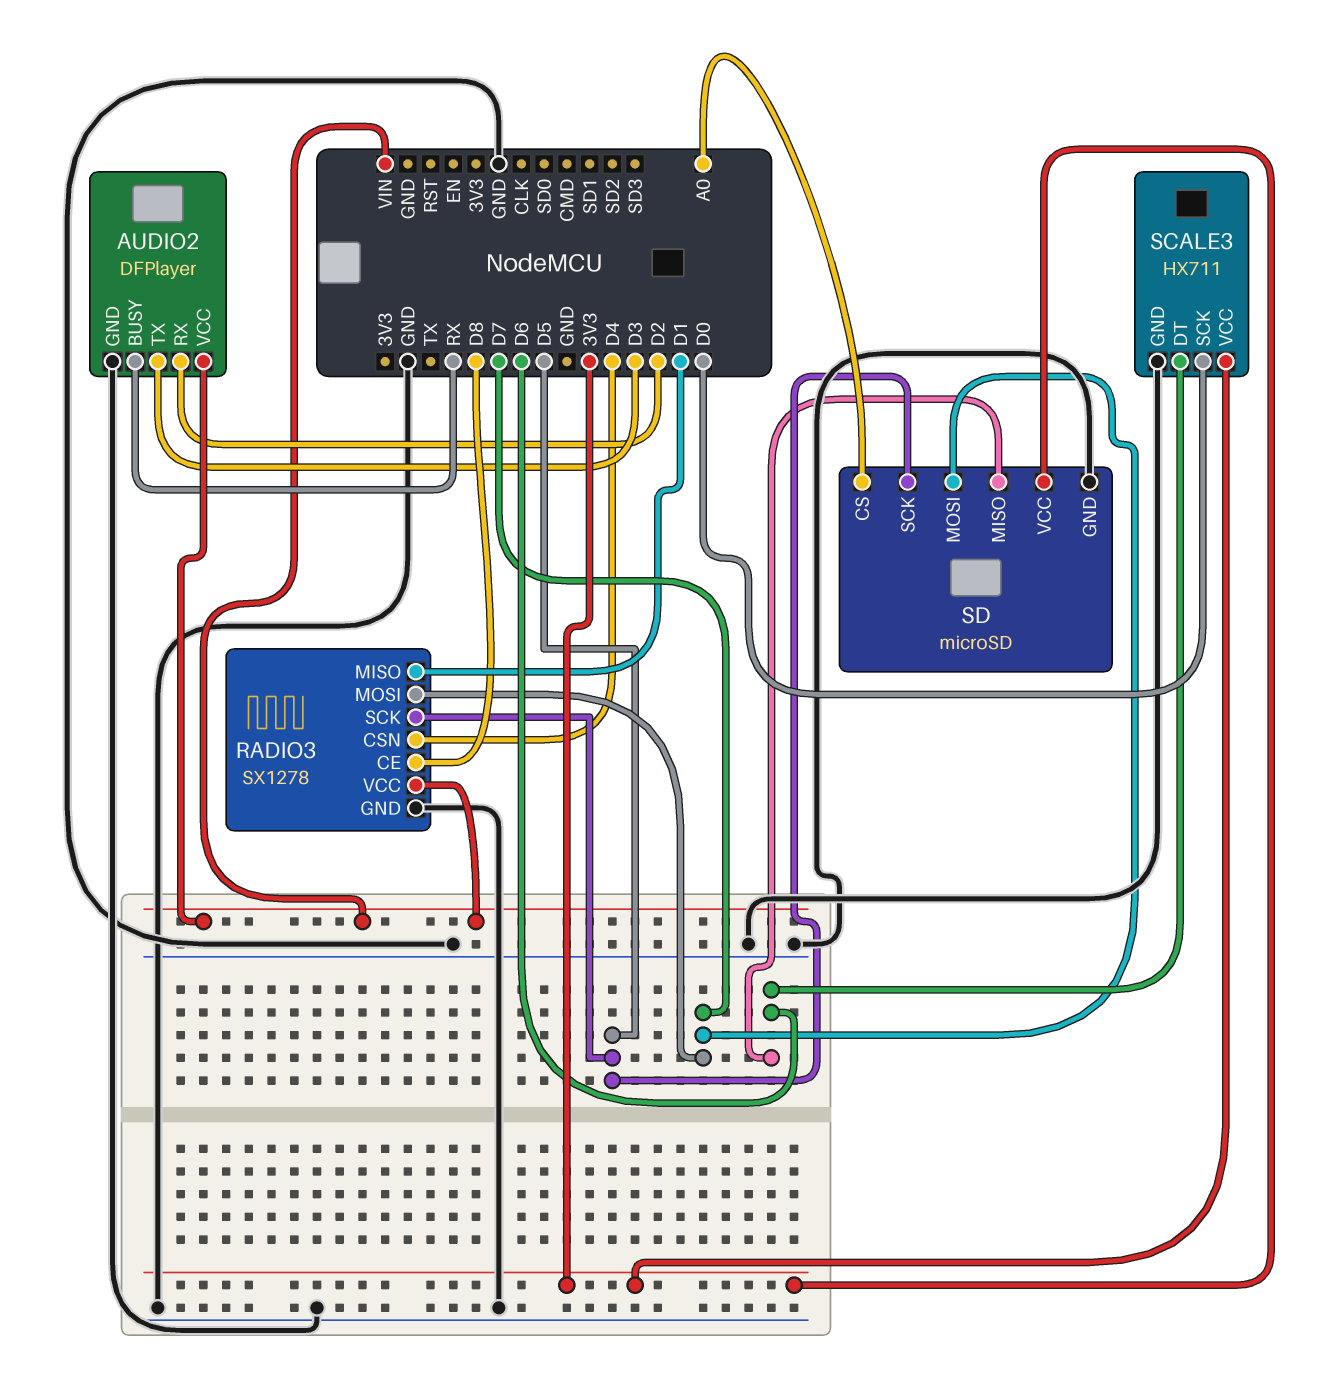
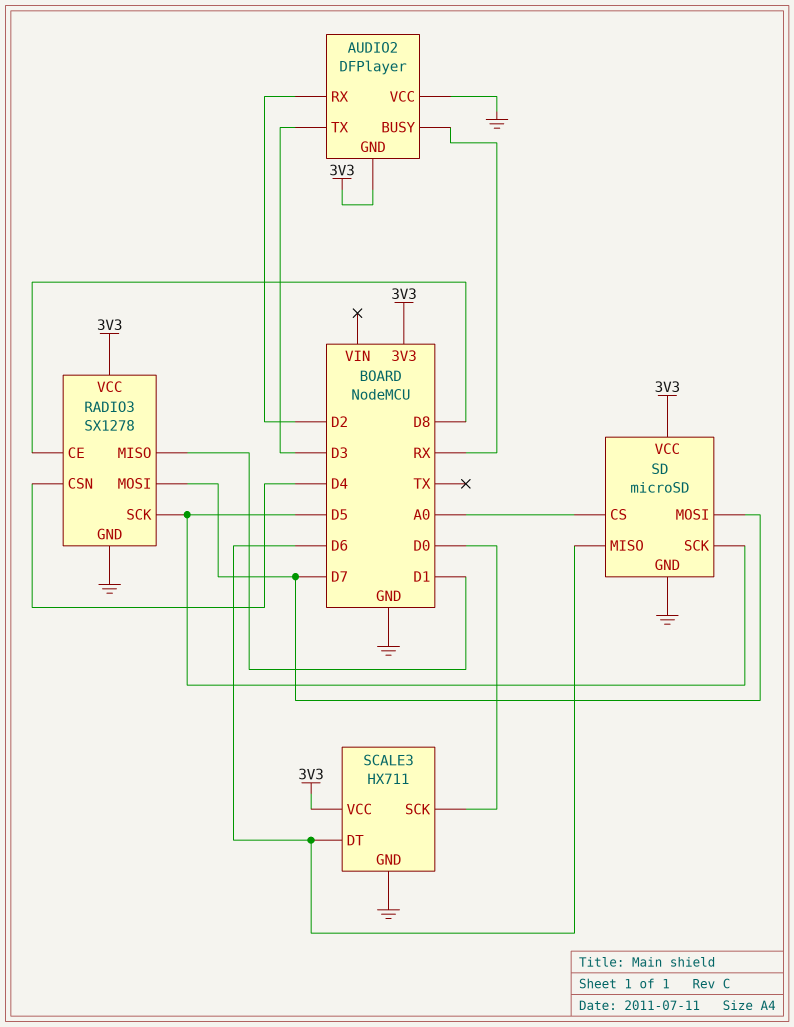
AUDIO2 pin GND: GND -> 3V3
AUDIO2 pin VCC: VIN -> GND
RADIO3 pin VCC: VIN -> 3V3

